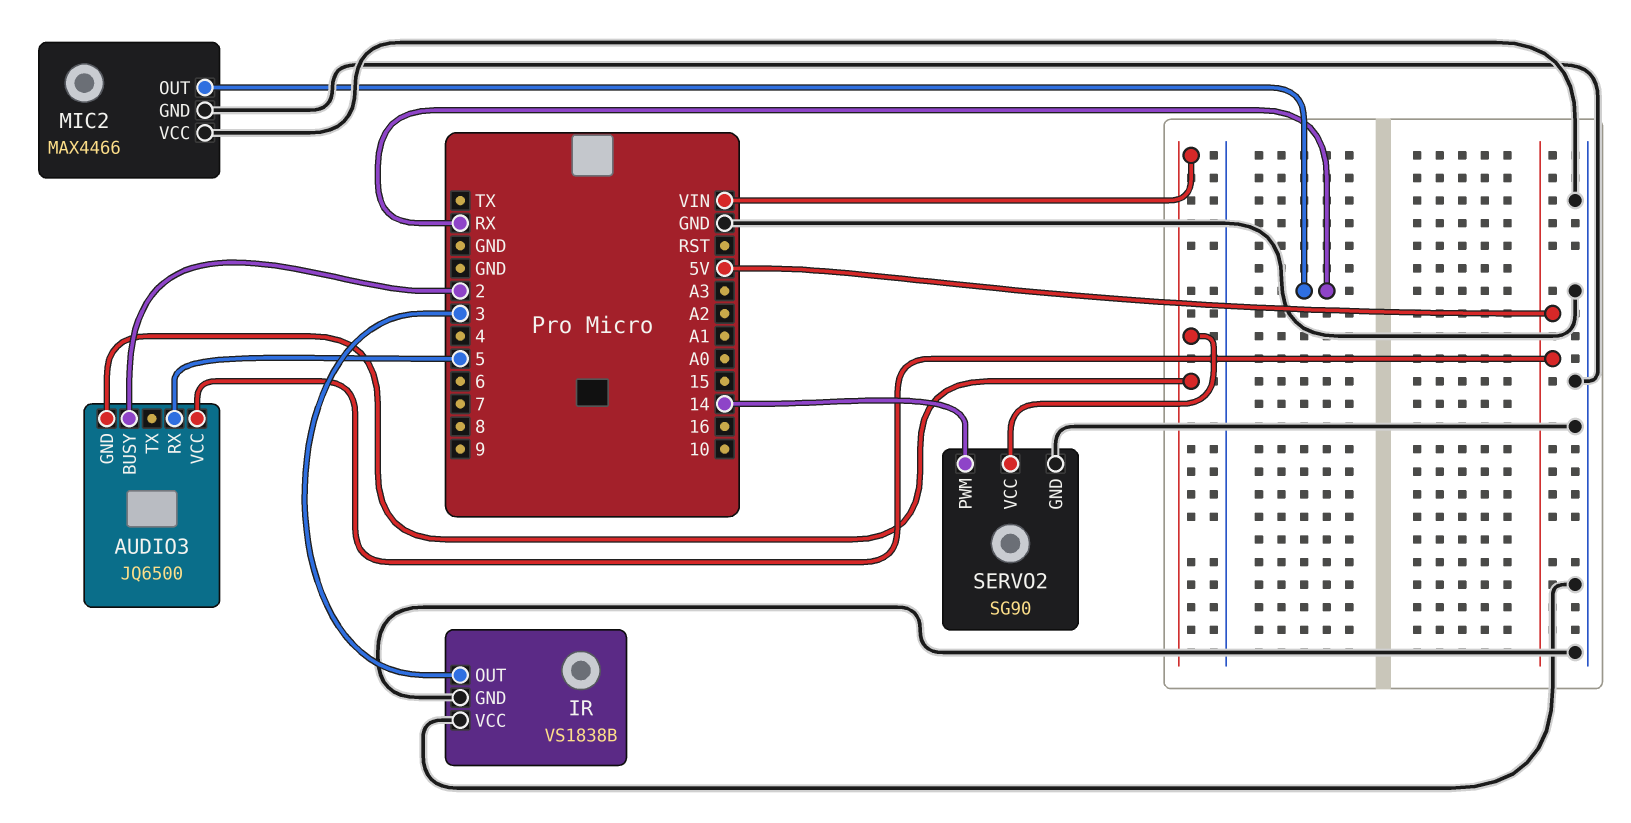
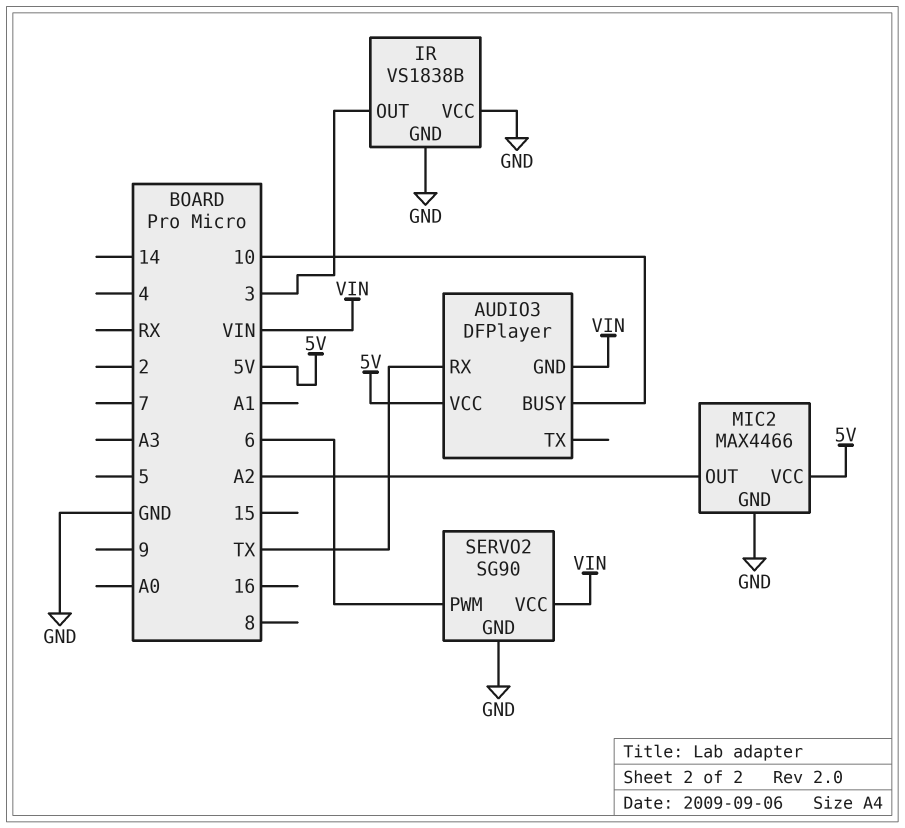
AUDIO3: JQ6500 -> DFPlayer
AUDIO3 pin BUSY: 2 -> 10
AUDIO3 pin RX: 5 -> TX
MIC2 pin OUT: RX -> A2
MIC2 pin VCC: GND -> 5V
SERVO2 pin PWM: 14 -> 6

